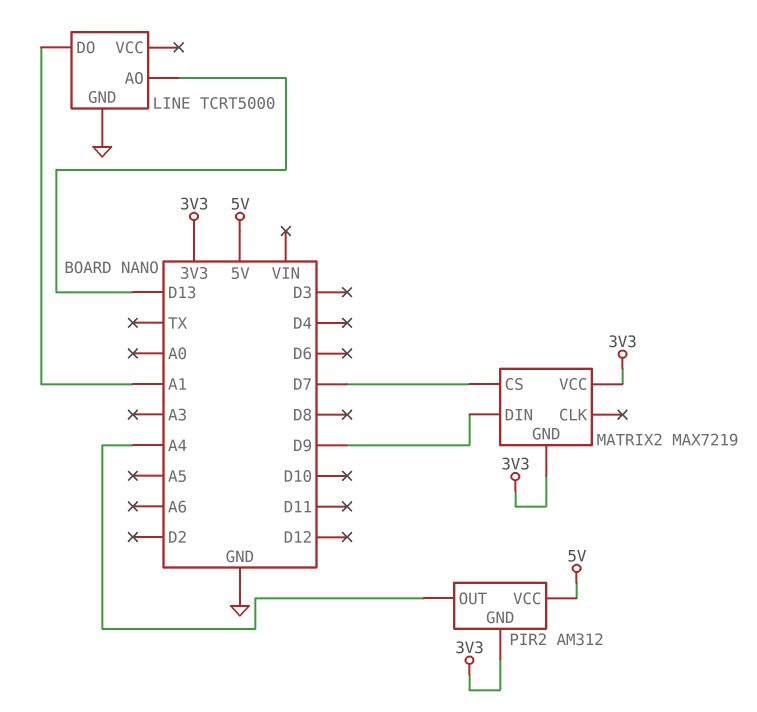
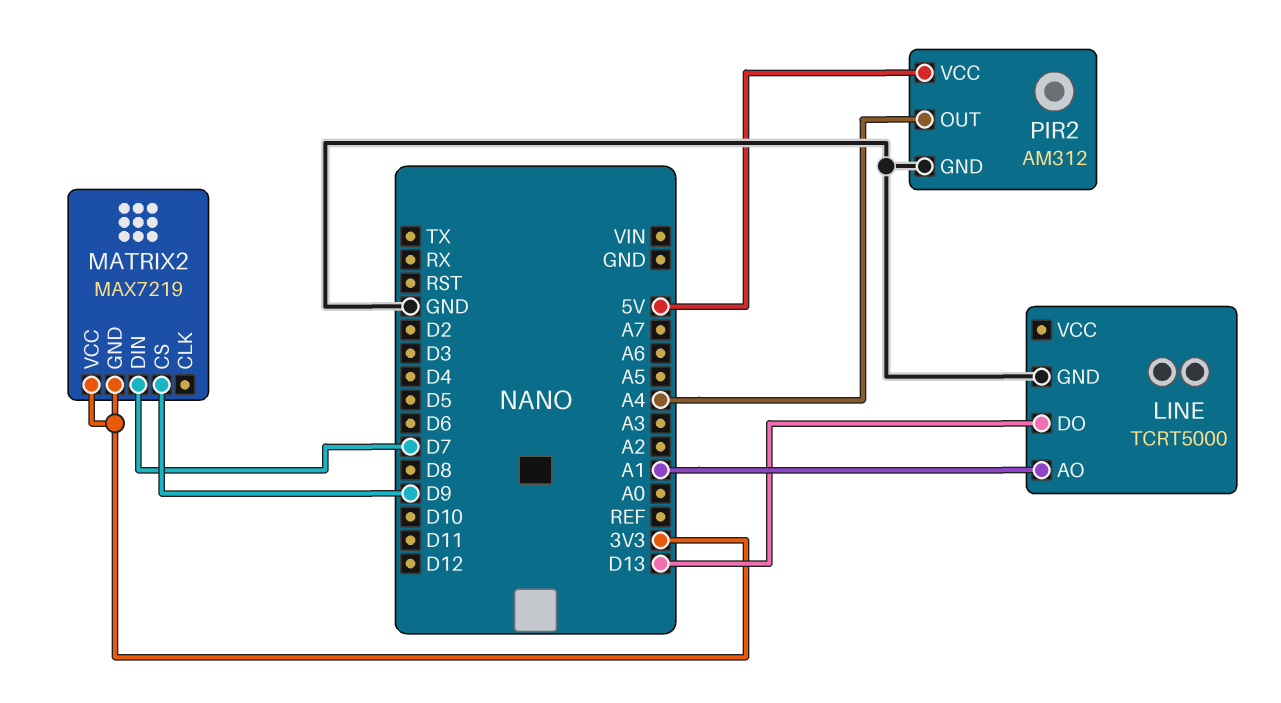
LINE pin AO: D13 -> A1
LINE pin DO: A1 -> D13
MATRIX2 pin CS: D7 -> D9
MATRIX2 pin DIN: D9 -> D7
PIR2 pin GND: 3V3 -> GND

